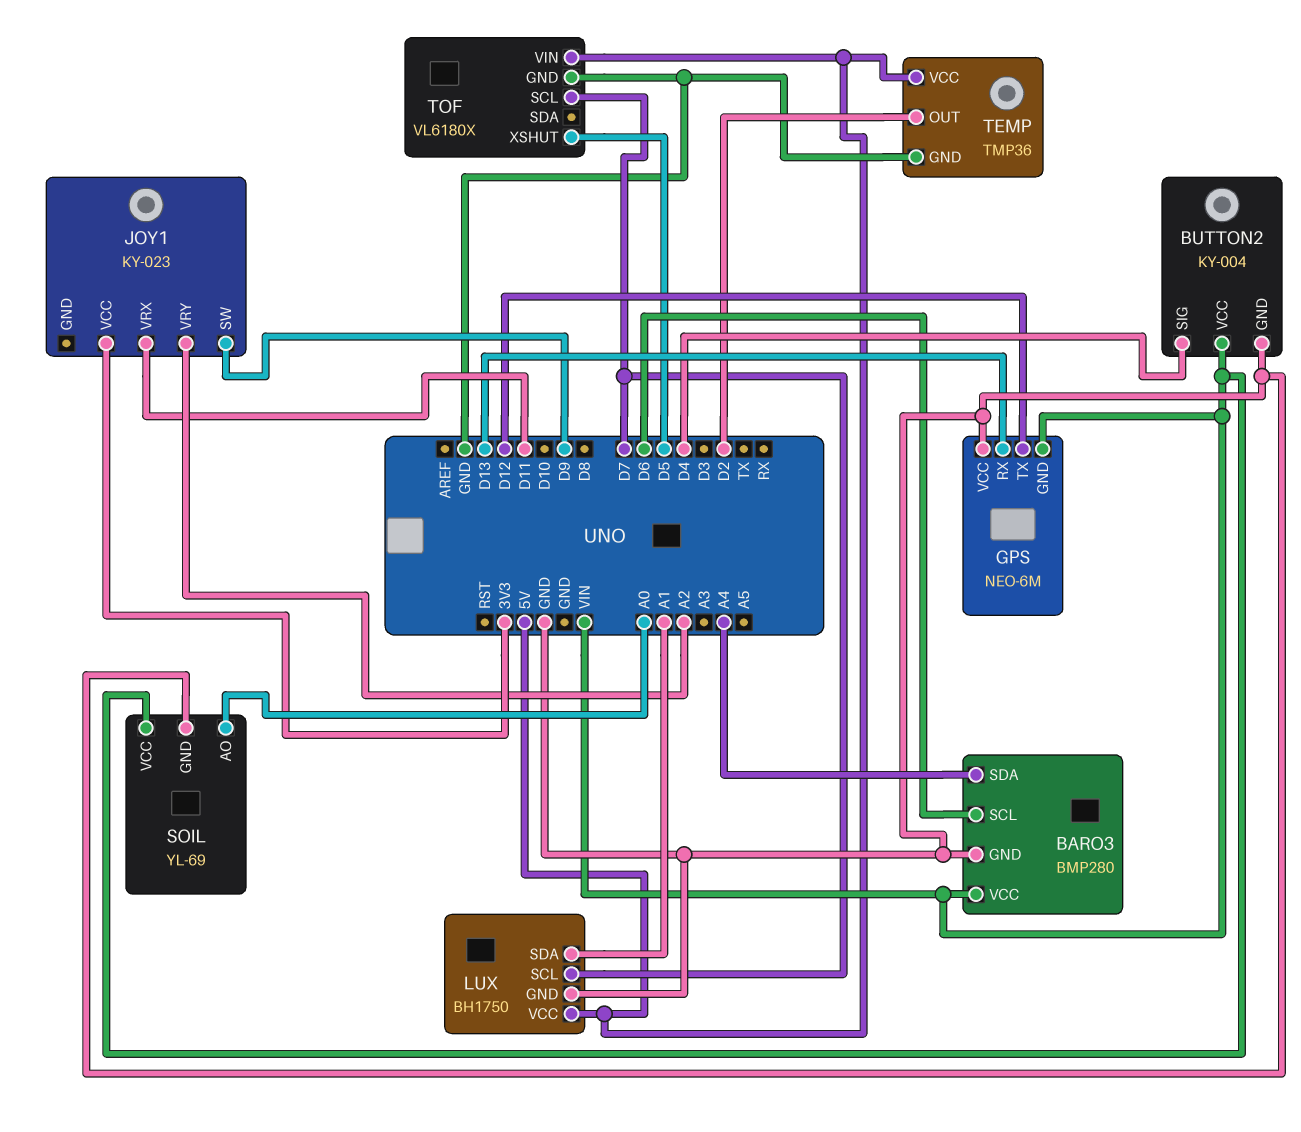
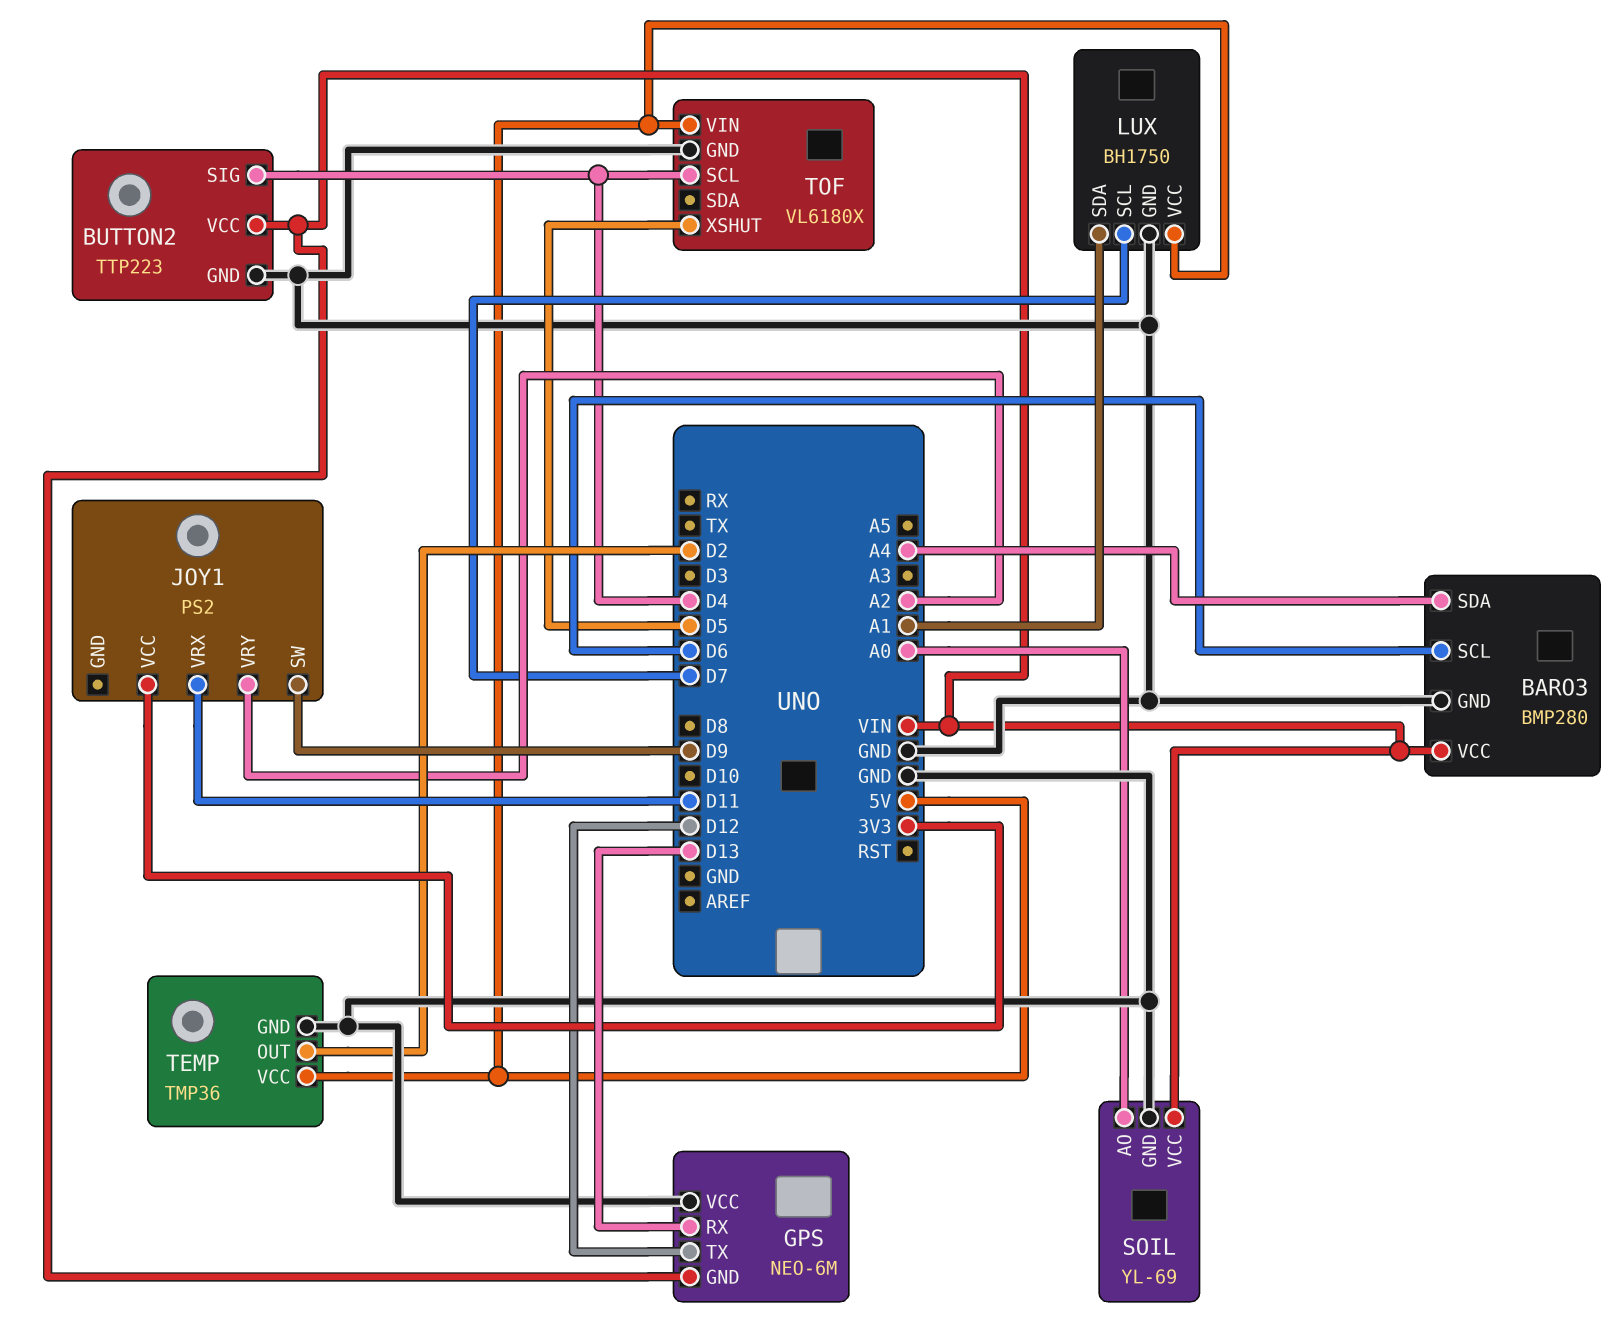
BUTTON2: KY-004 -> TTP223
JOY1: KY-023 -> PS2
TOF pin SCL: D7 -> D4

